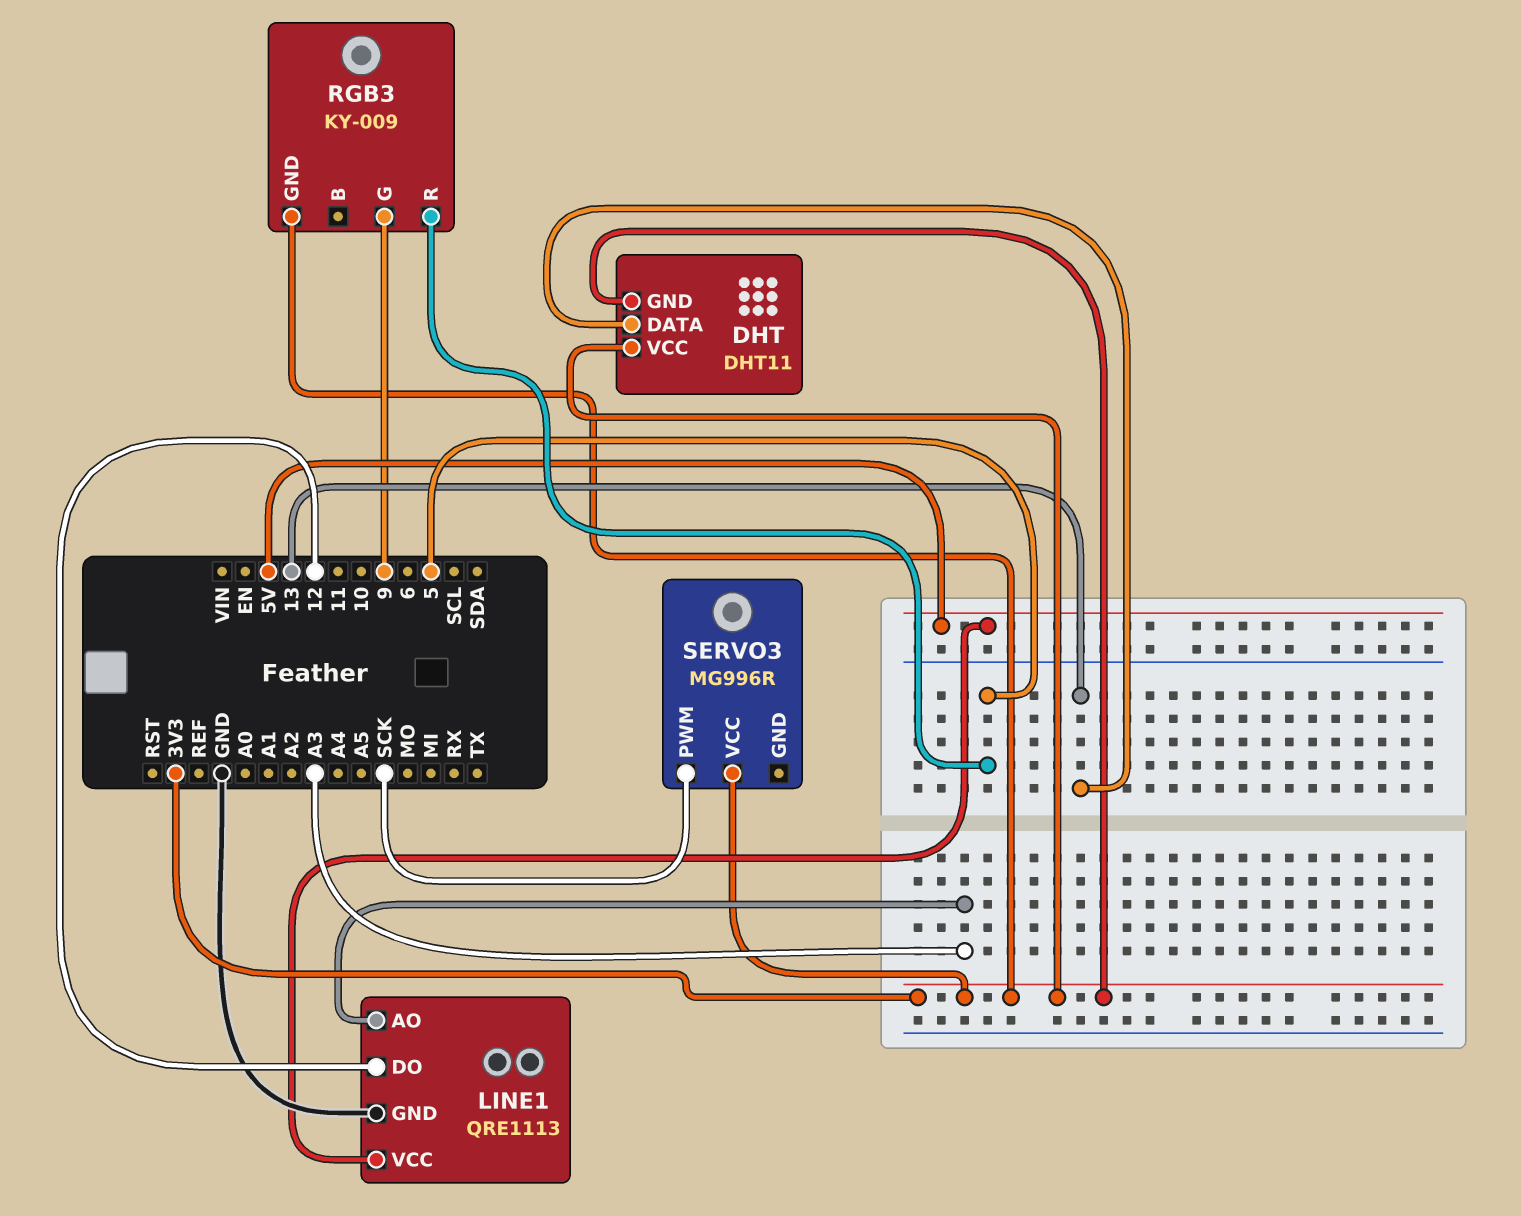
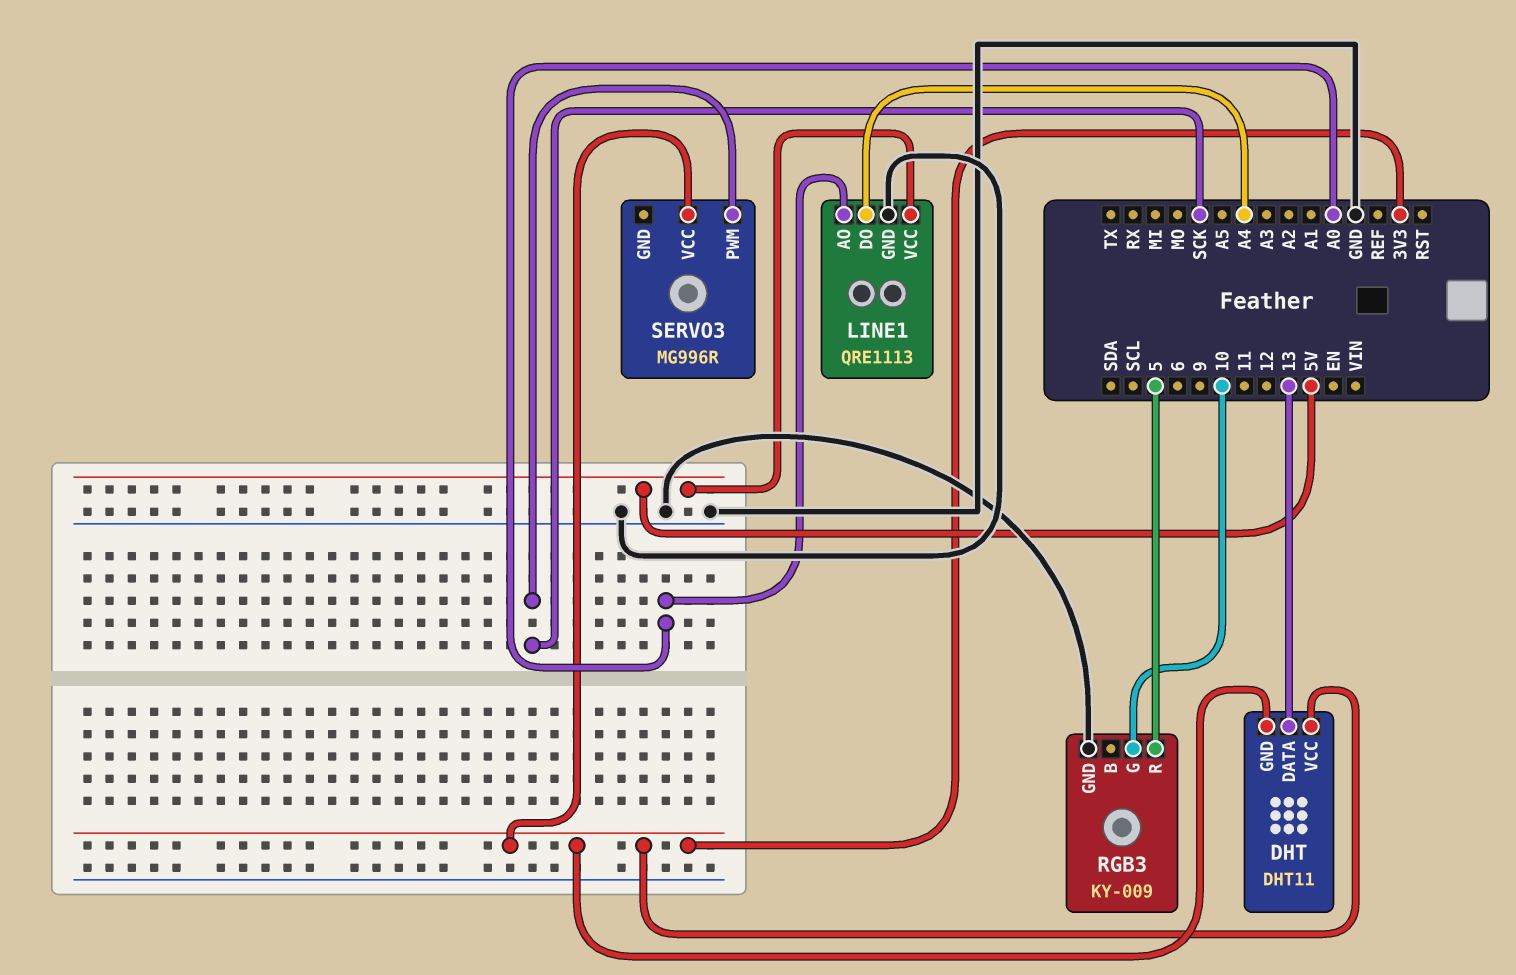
LINE1 pin AO: A3 -> A0
LINE1 pin DO: 12 -> A4
RGB3 pin G: 9 -> 10
RGB3 pin GND: 3V3 -> GND

